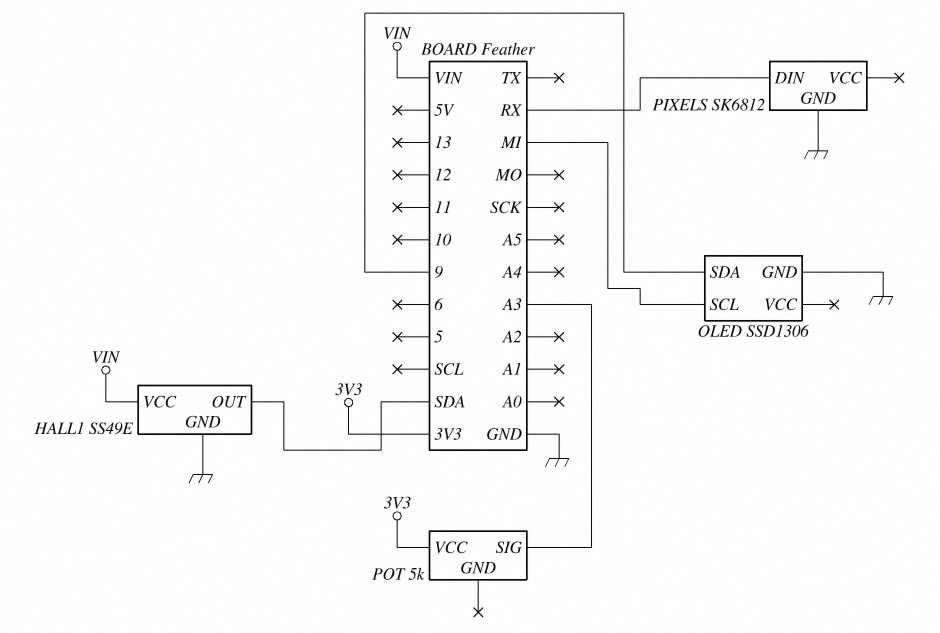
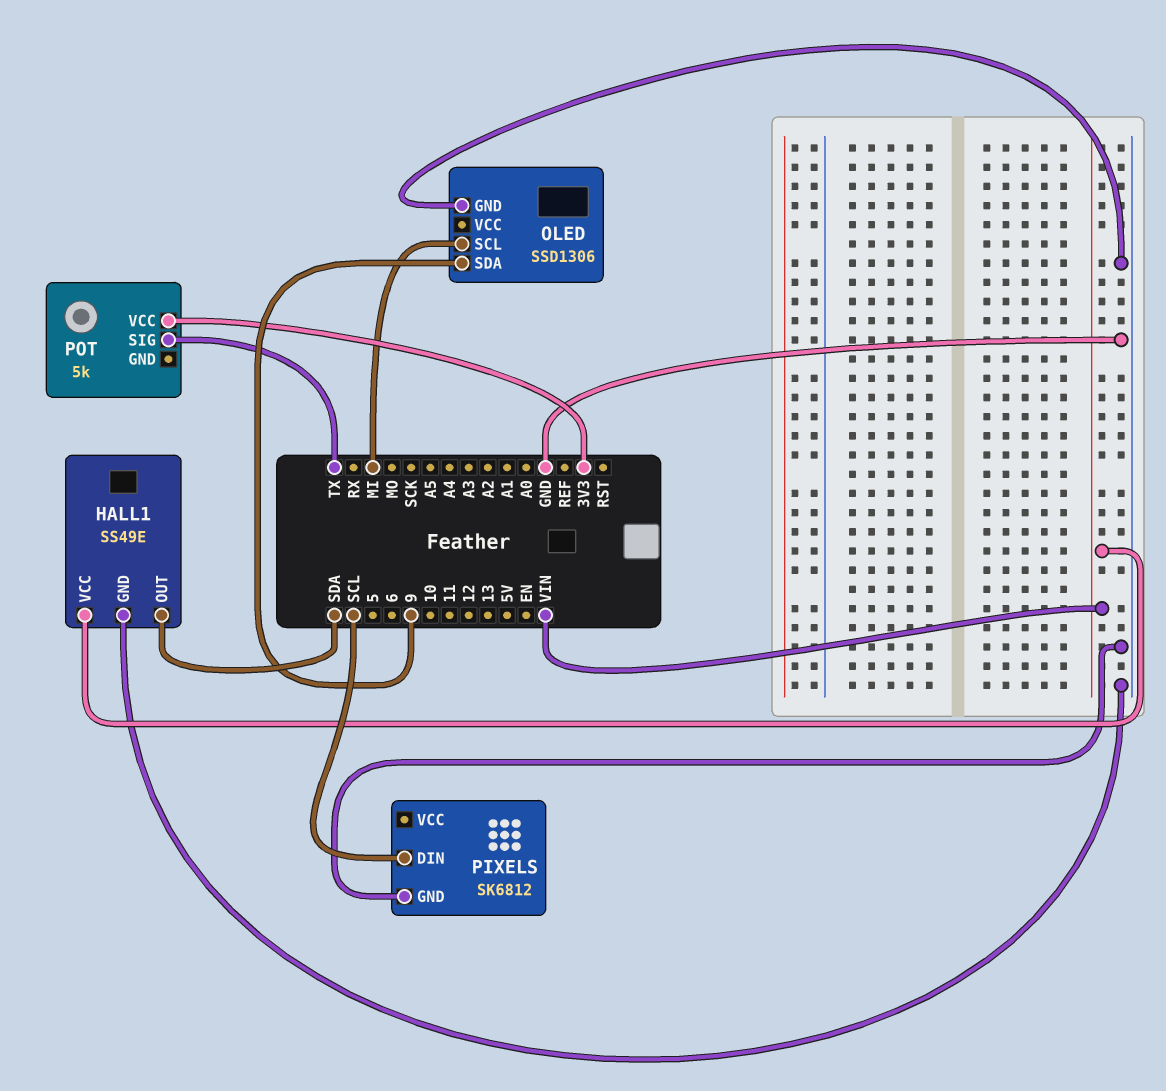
PIXELS pin DIN: RX -> SCL
POT pin SIG: A3 -> TX

